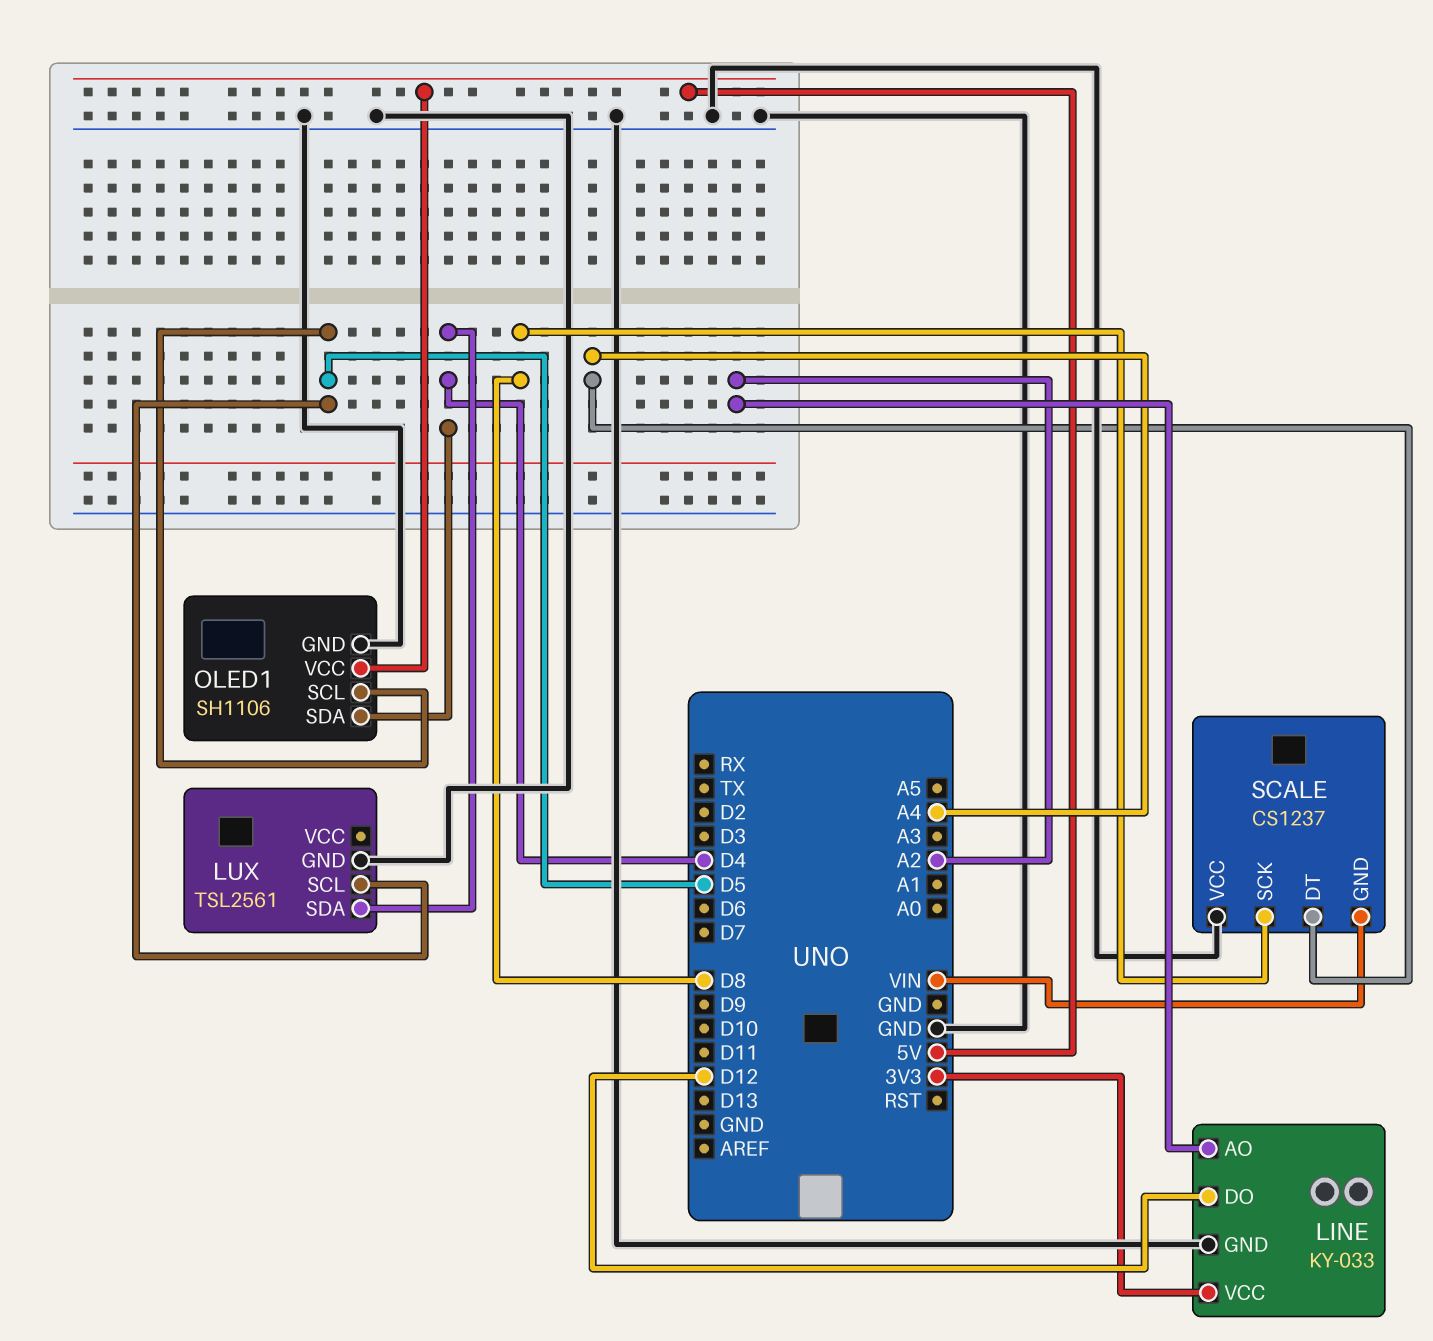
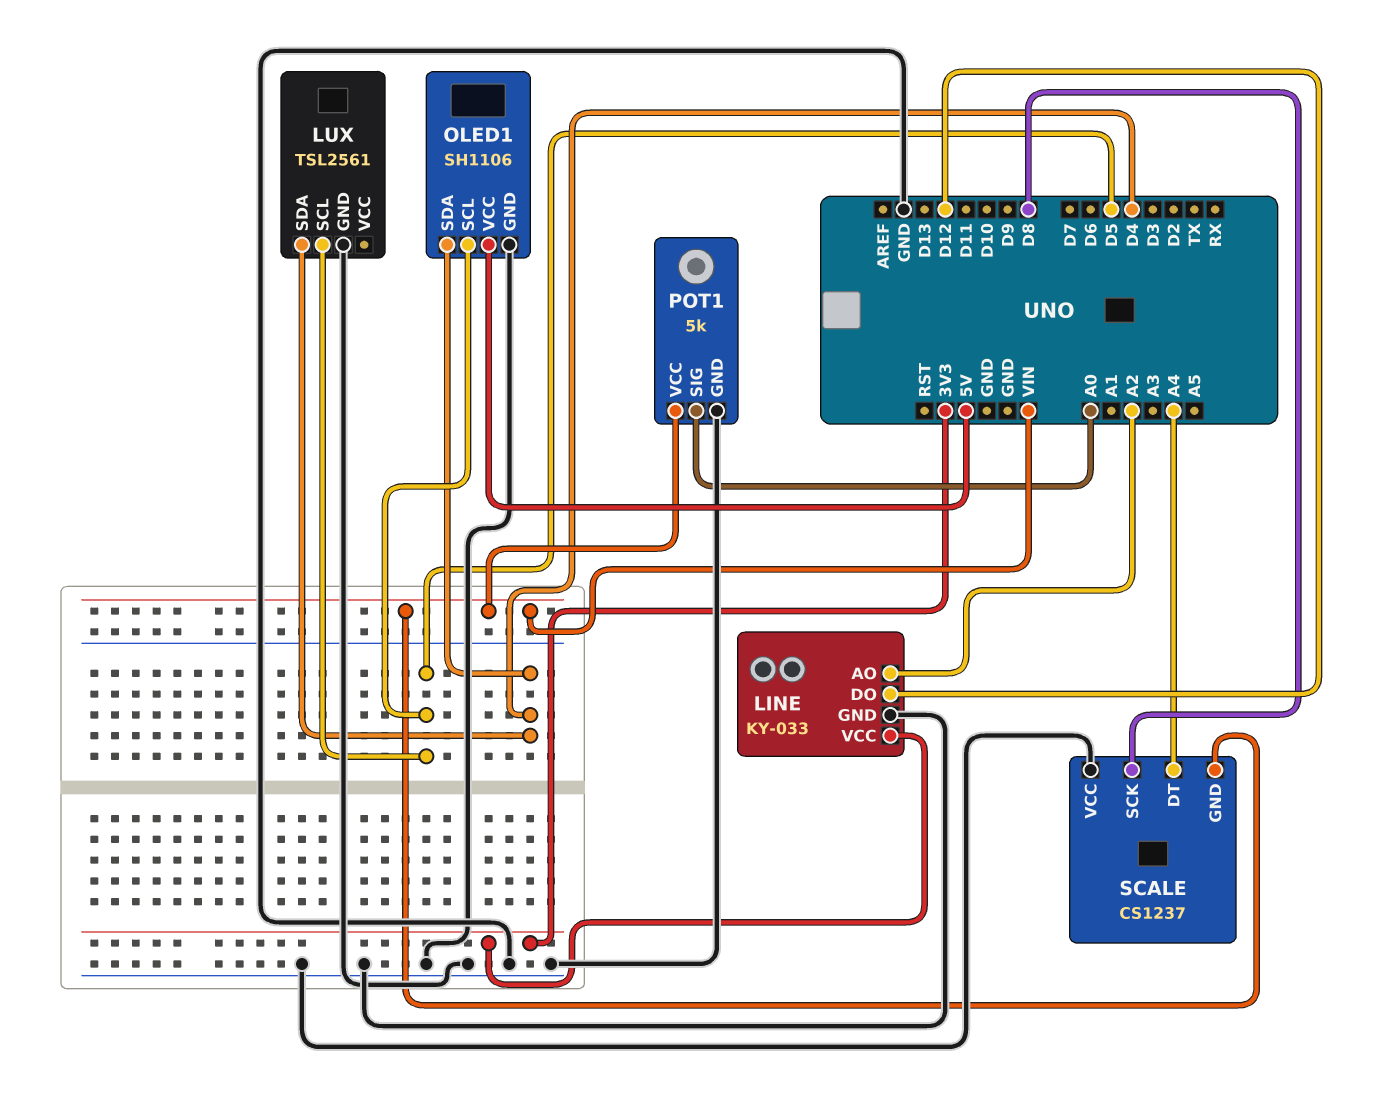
POT1: none -> 5k
POT1 pin GND: none -> GND
POT1 pin SIG: none -> A0
POT1 pin VCC: none -> VIN

